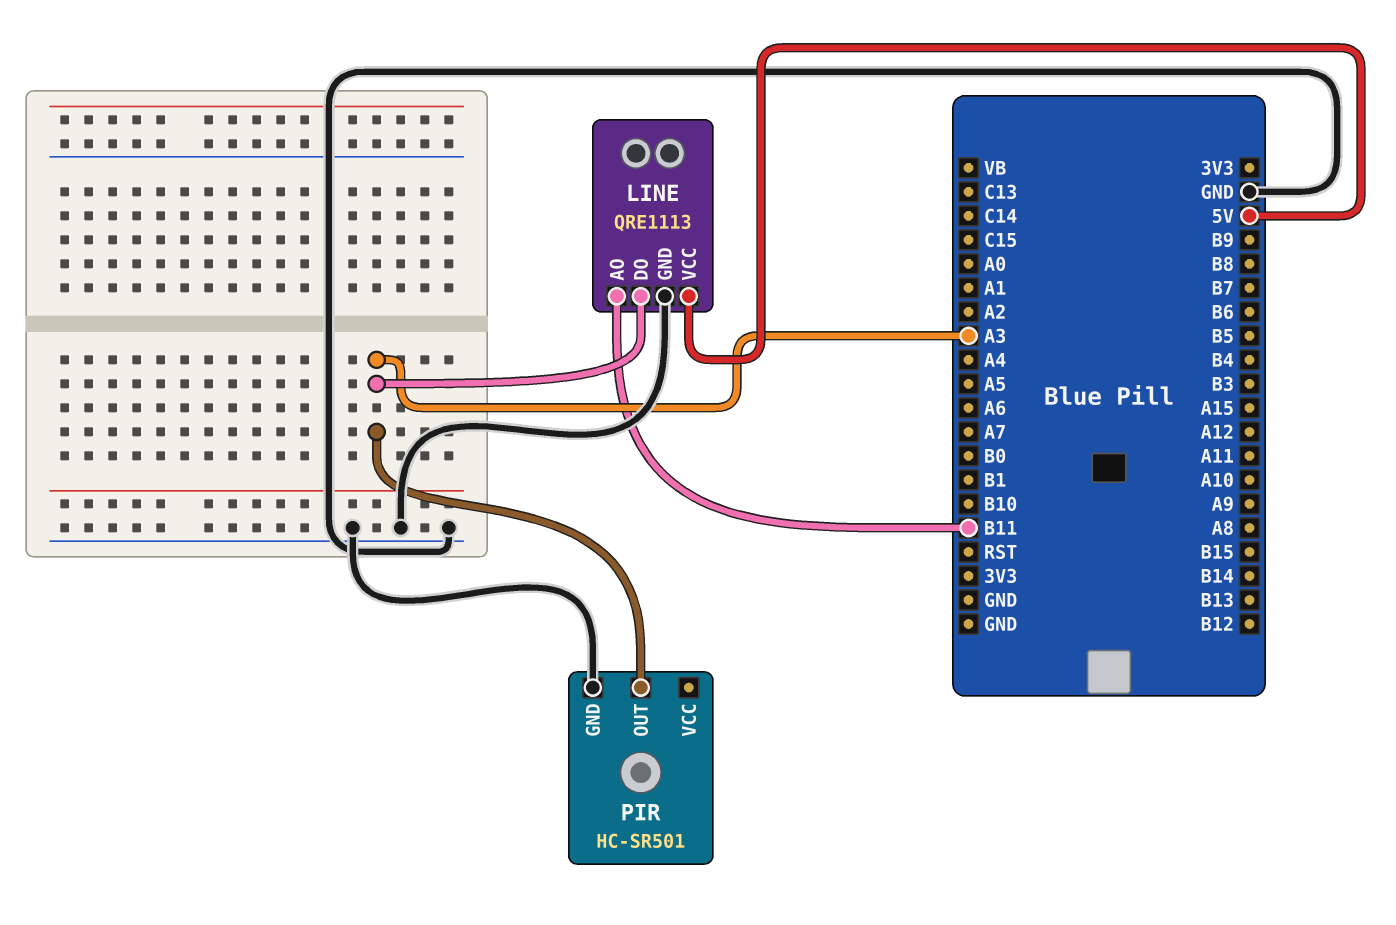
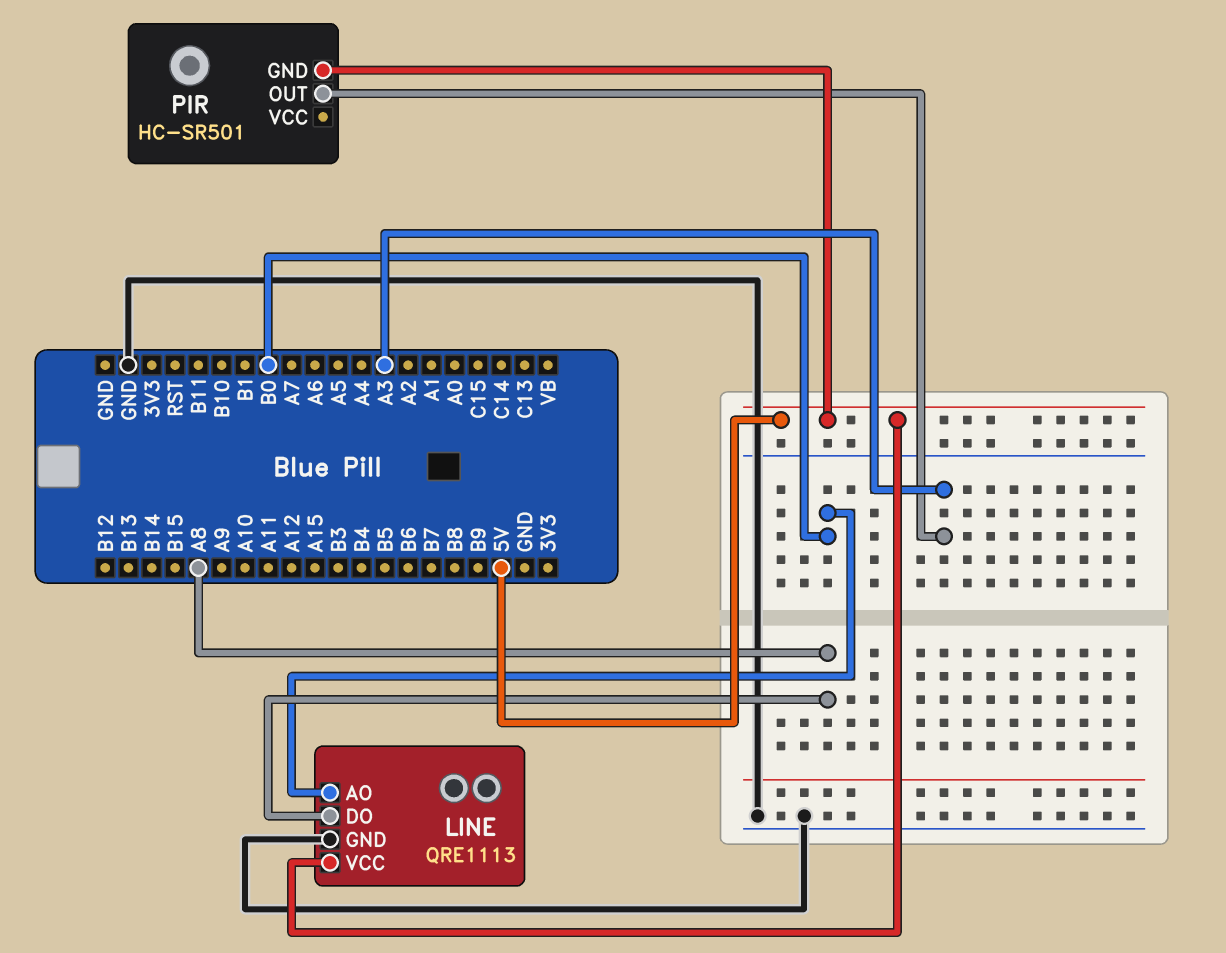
LINE pin AO: B11 -> B0
LINE pin DO: A3 -> A8
PIR pin GND: GND -> 5V

